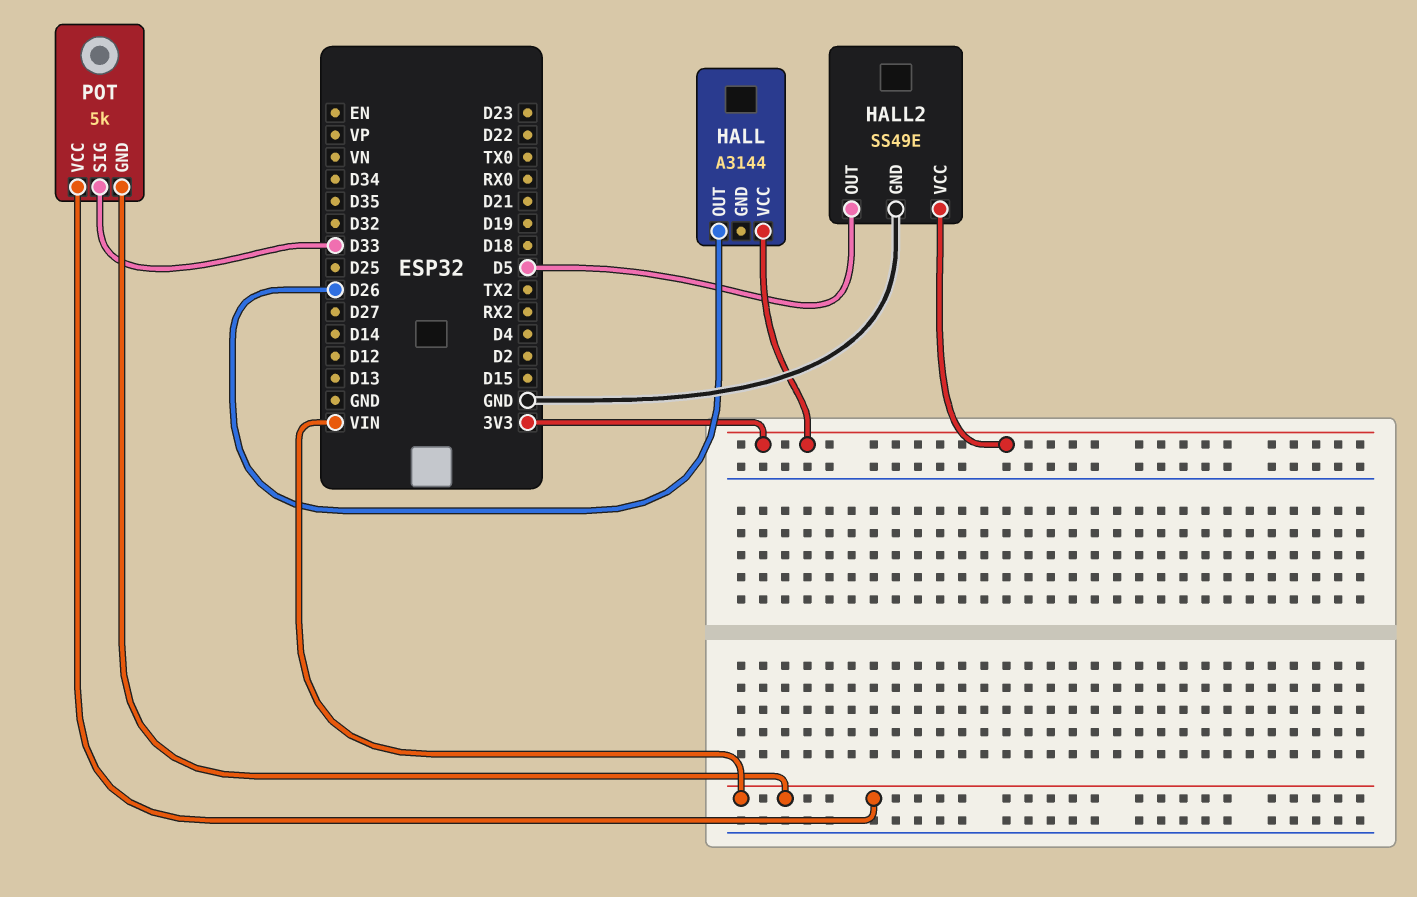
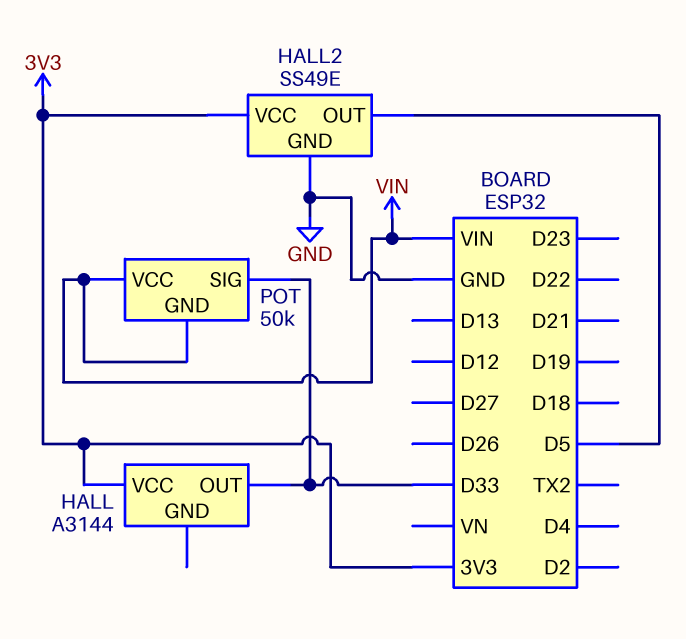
HALL pin OUT: D26 -> D33
POT: 5k -> 50k

